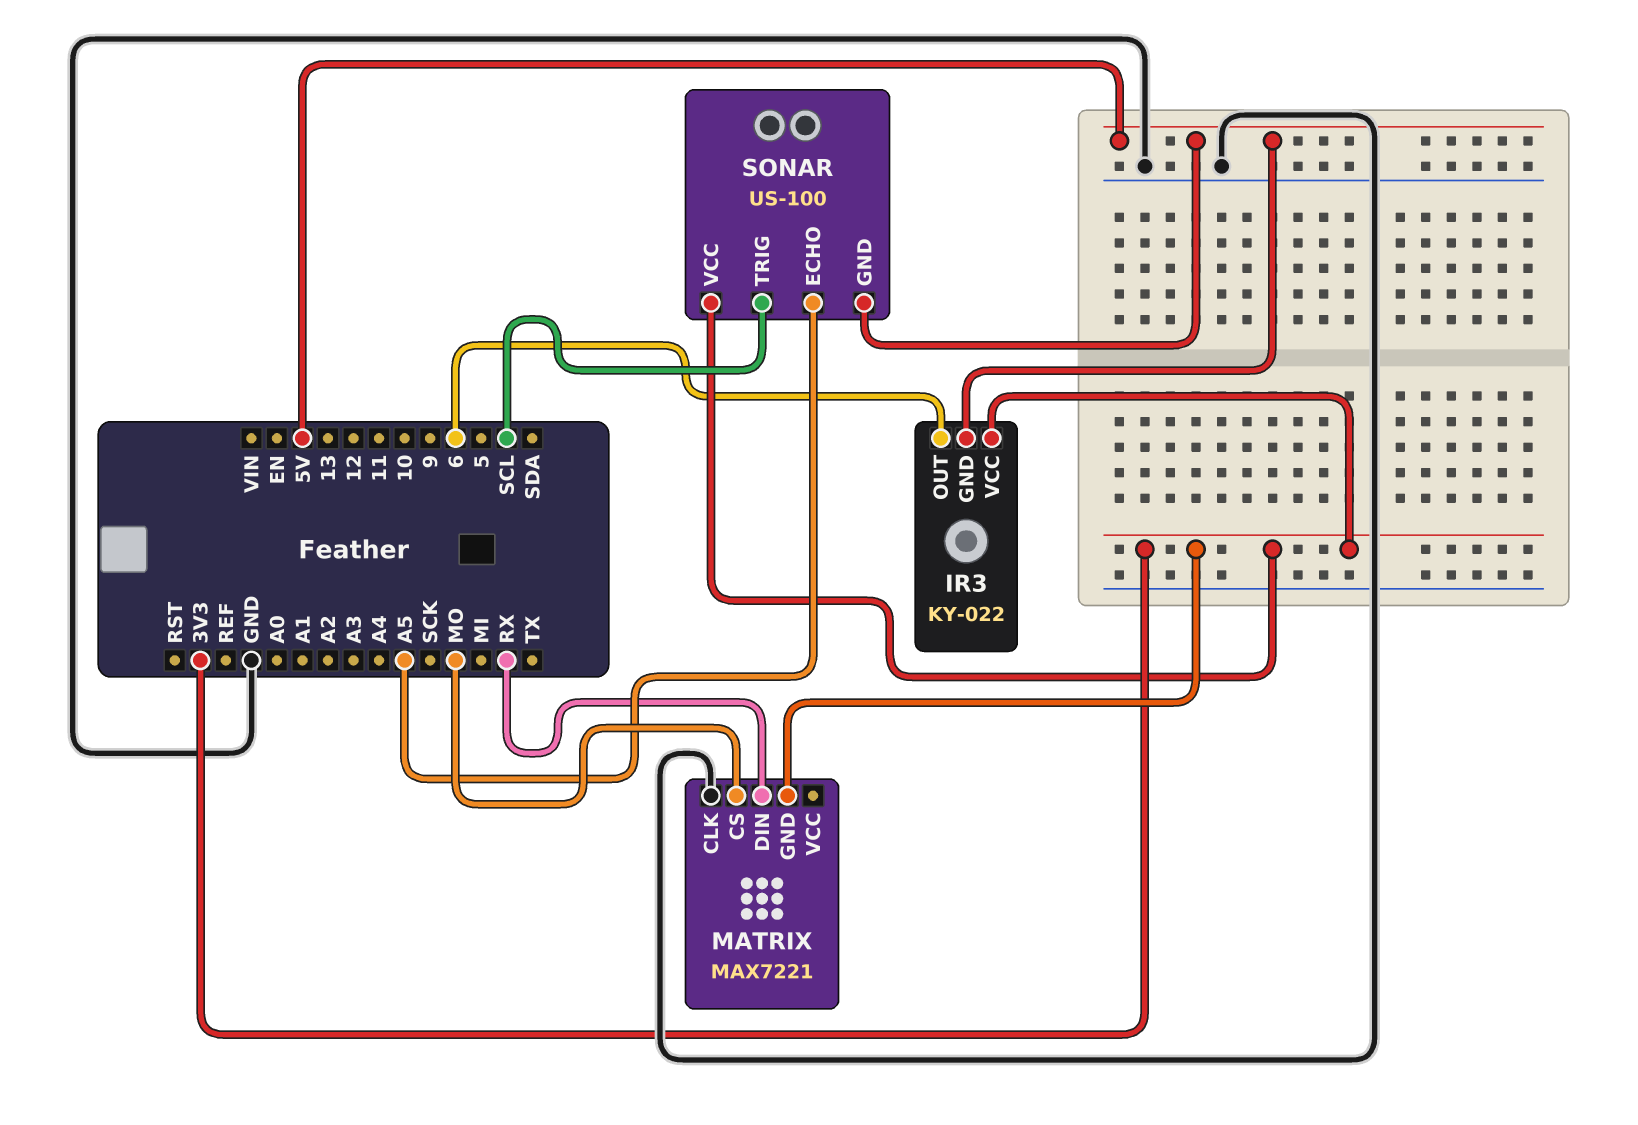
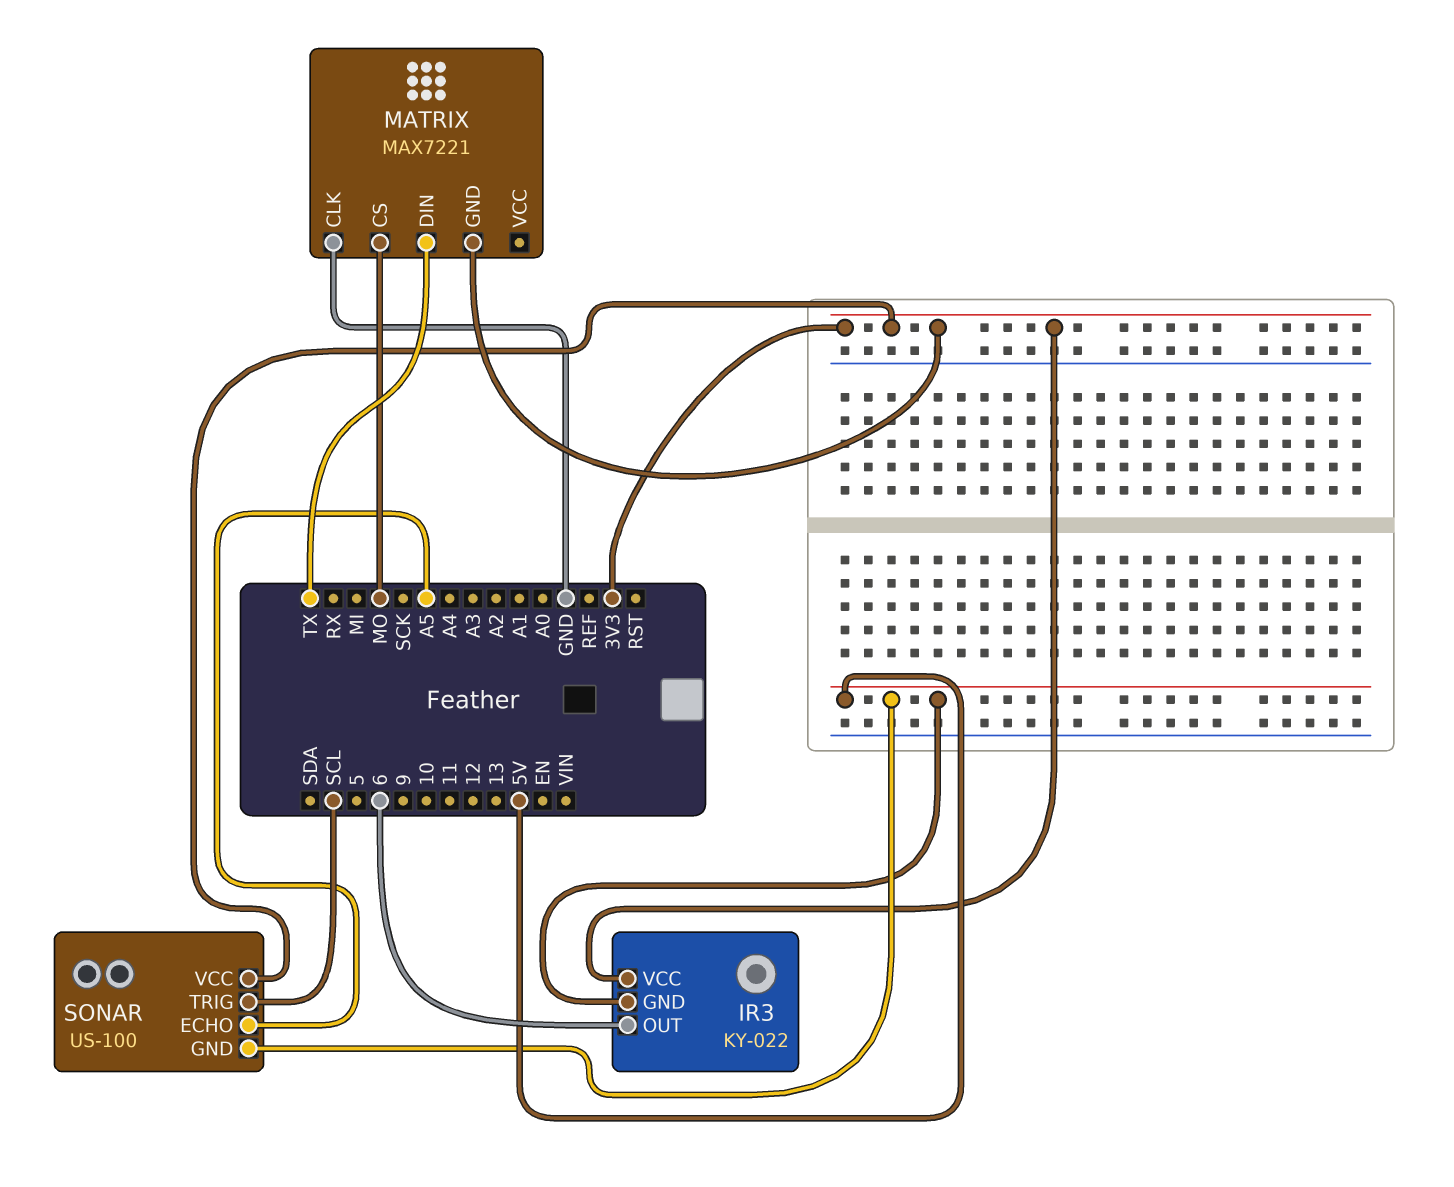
MATRIX pin DIN: RX -> TX

